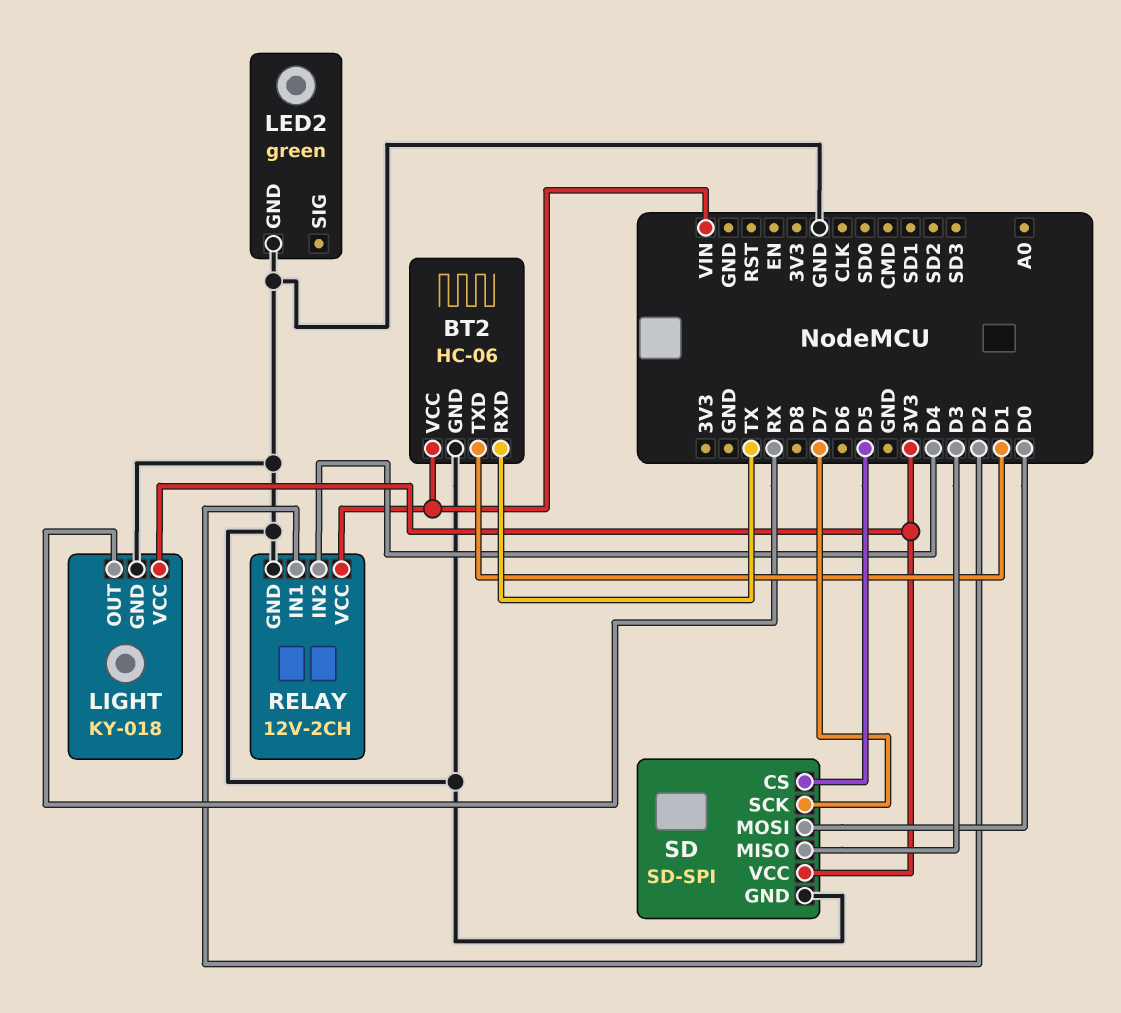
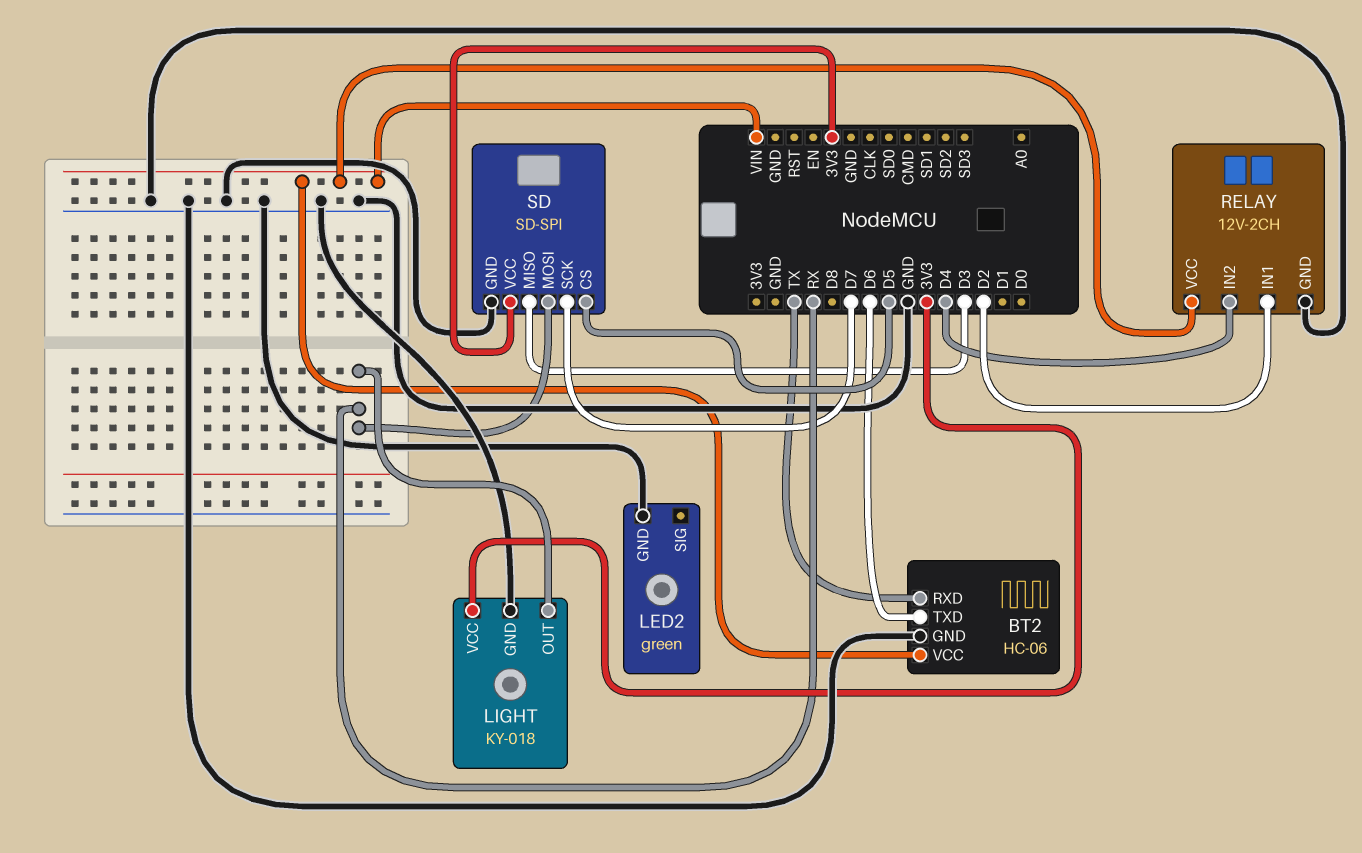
BT2 pin TXD: D1 -> D6
SD pin MOSI: D0 -> RX

